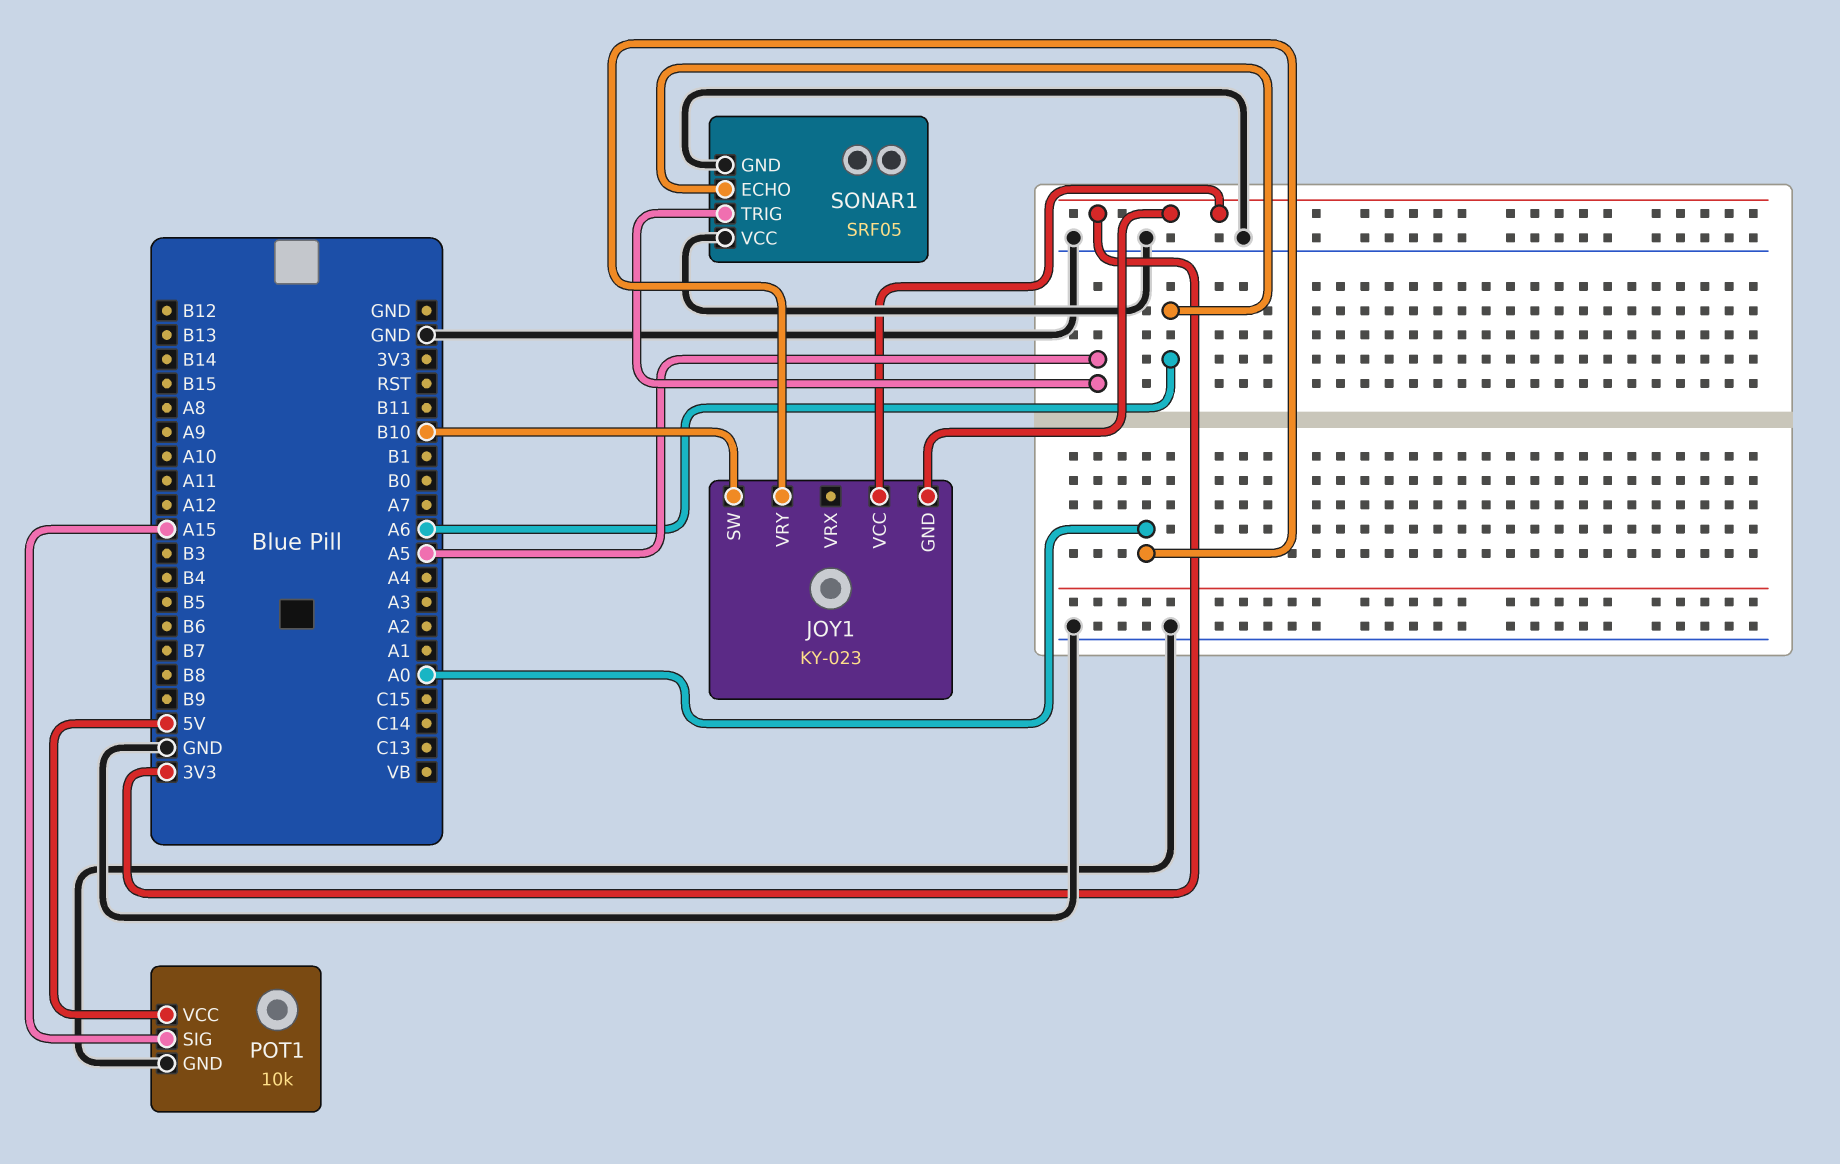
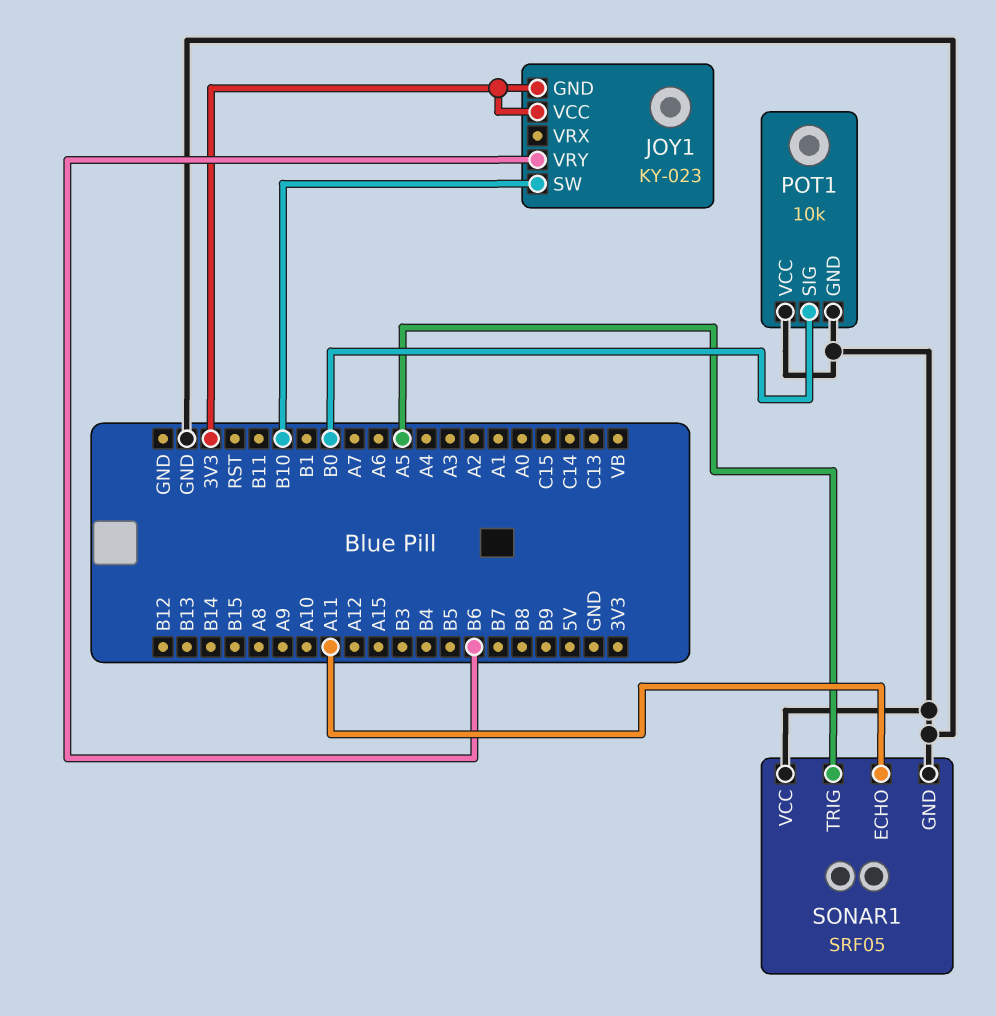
JOY1 pin VRY: A0 -> B6
POT1 pin SIG: A15 -> B0
POT1 pin VCC: 5V -> GND
SONAR1 pin ECHO: A6 -> A11

